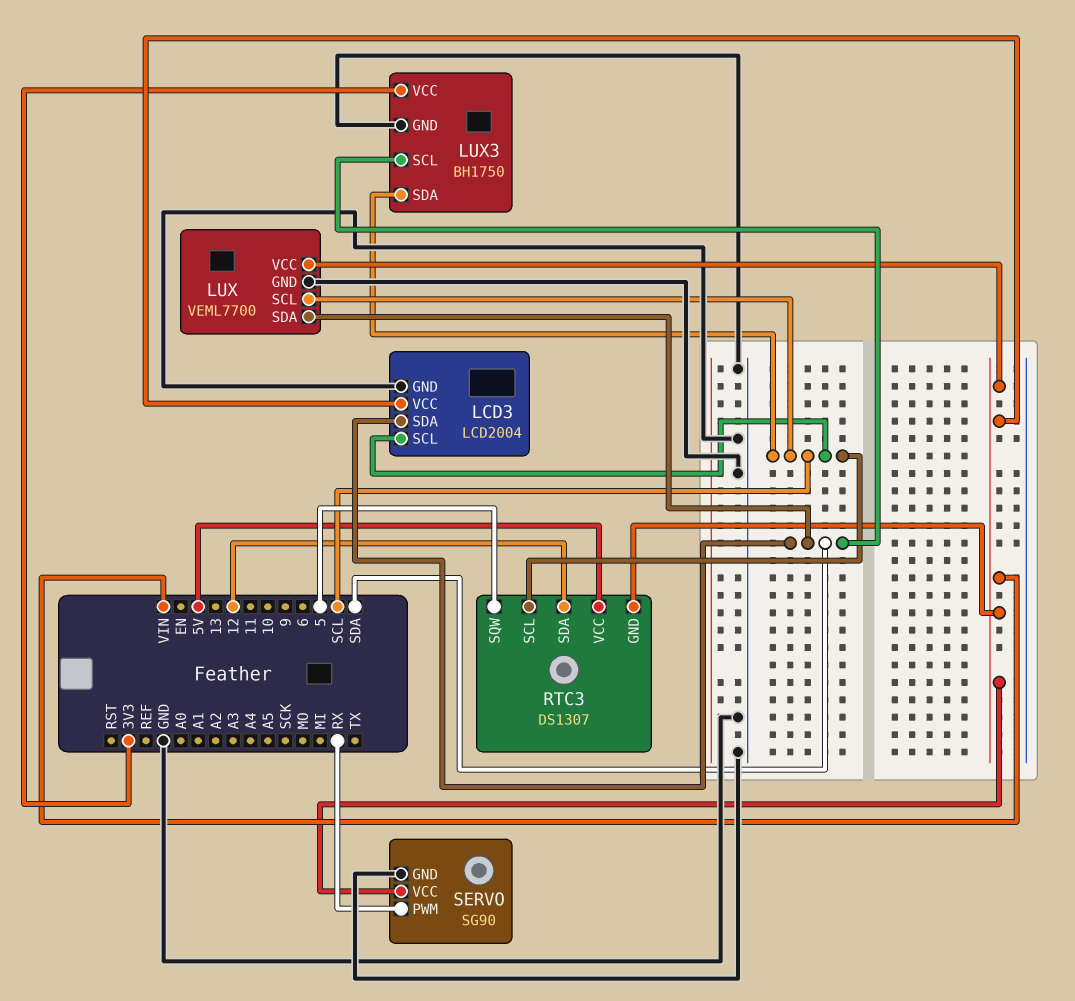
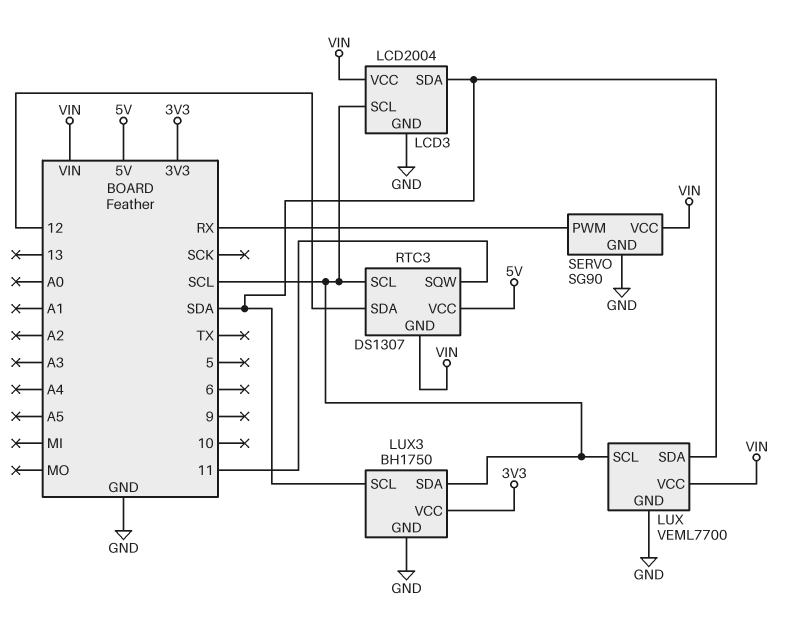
RTC3 pin SQW: 5 -> 11

